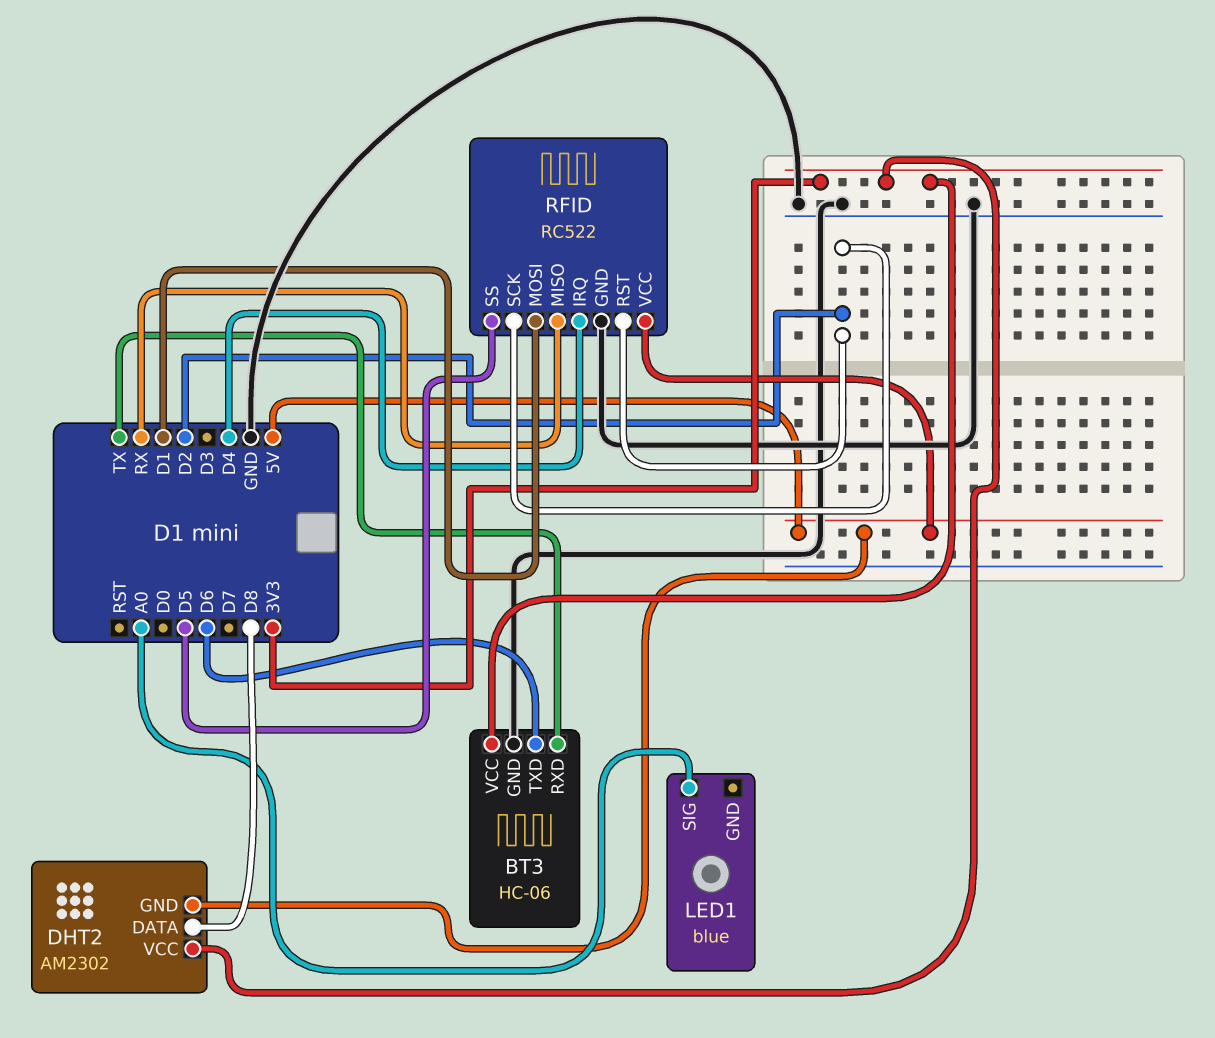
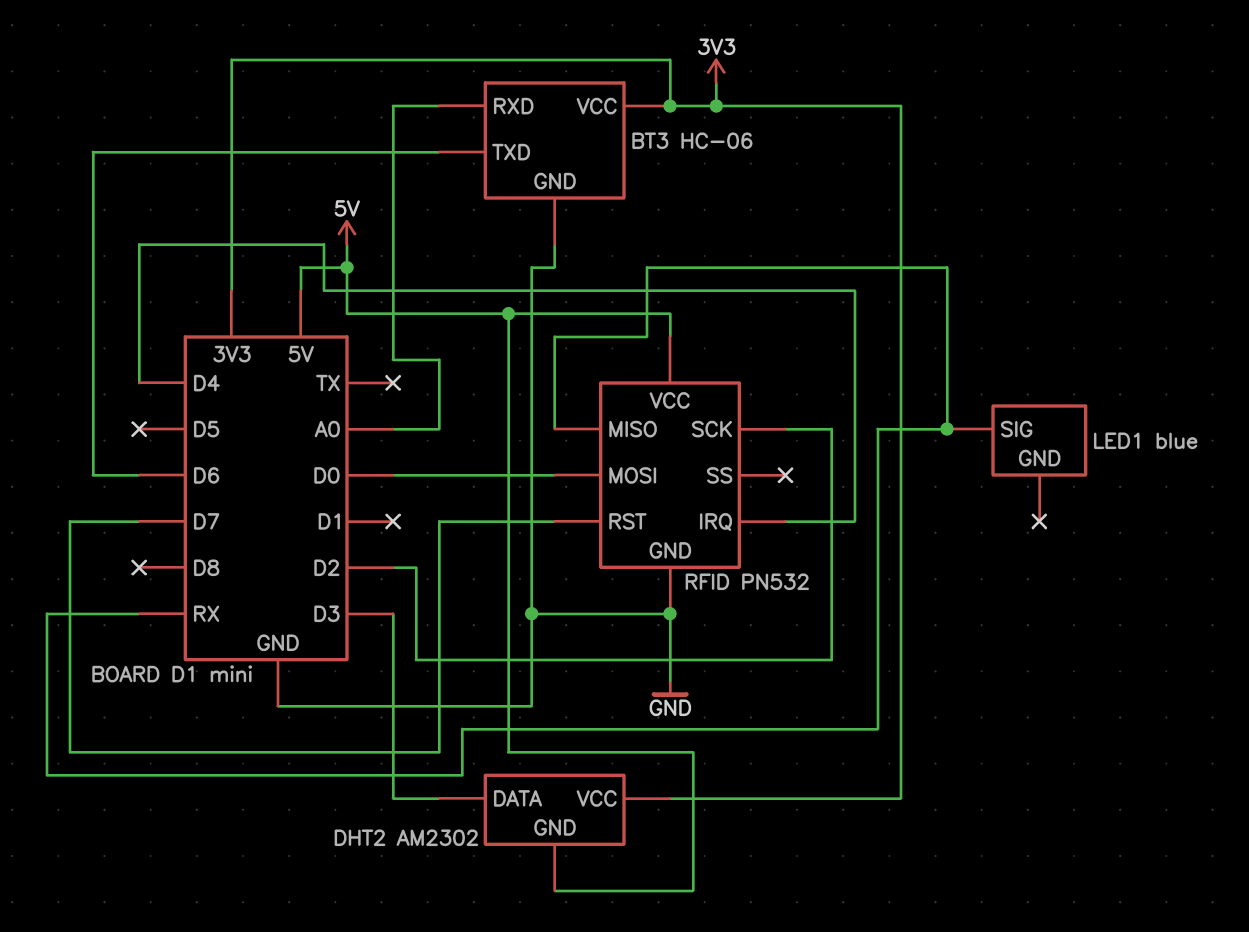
BT3 pin RXD: TX -> A0
DHT2 pin DATA: D8 -> D3
LED1 pin SIG: A0 -> RX
RFID: RC522 -> PN532
RFID pin MOSI: D1 -> D0
RFID pin RST: D2 -> D7
RFID pin SS: D5 -> none

